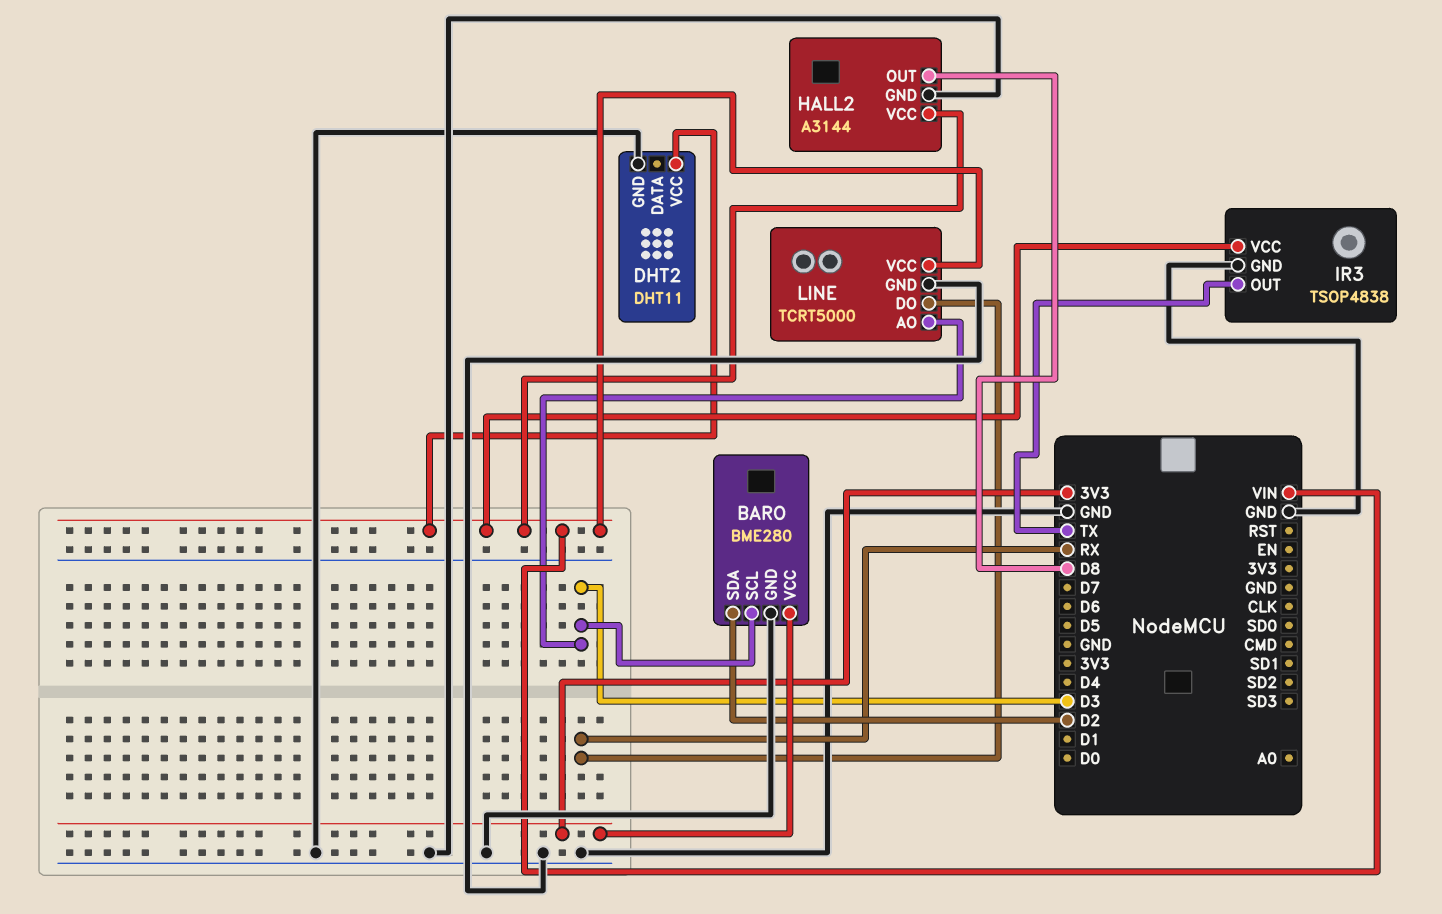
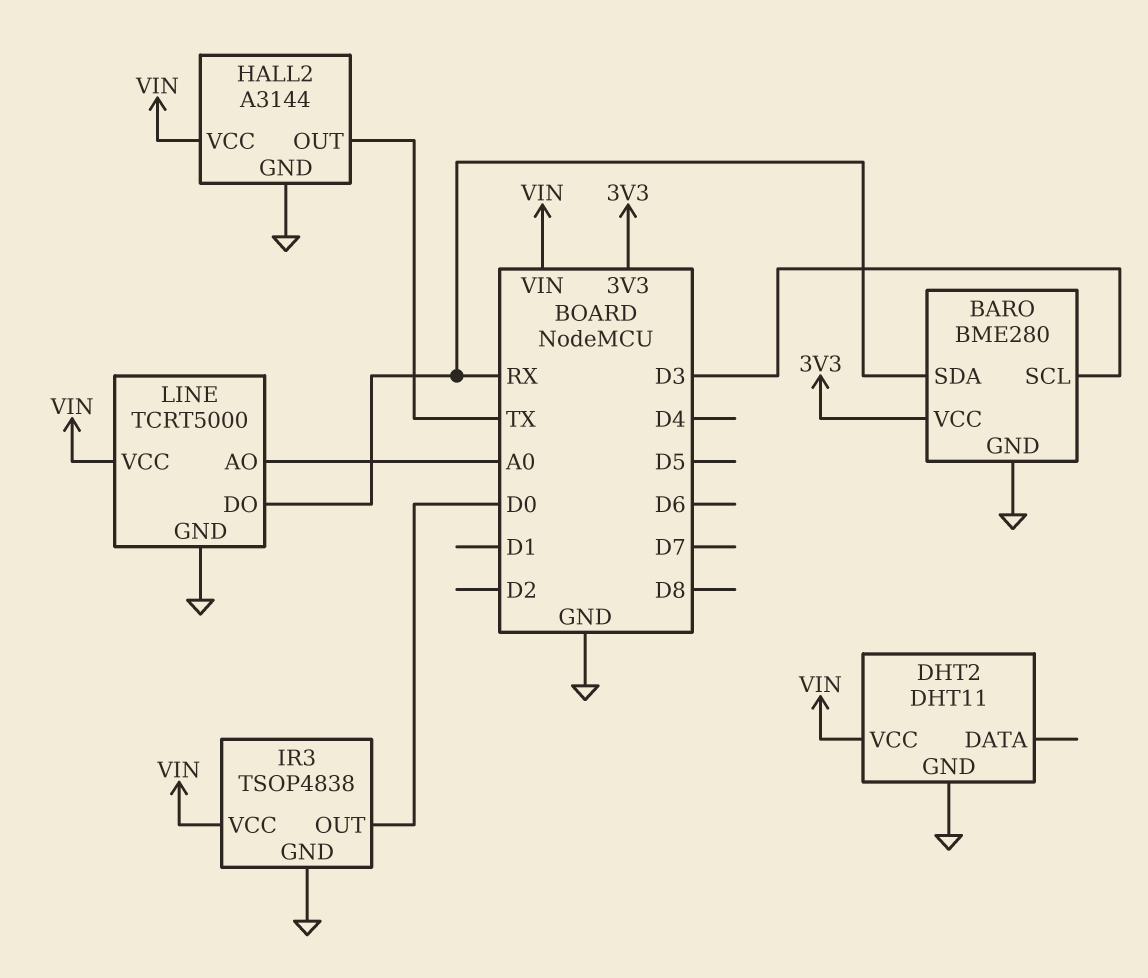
BARO pin SDA: D2 -> RX
HALL2 pin OUT: D8 -> TX
IR3 pin OUT: TX -> D0
LINE pin AO: D3 -> A0

